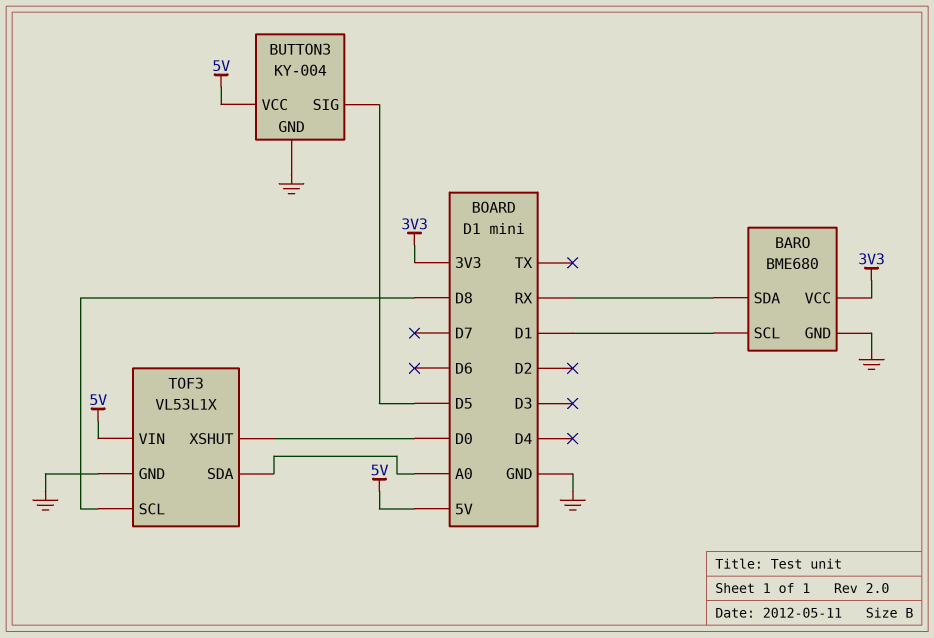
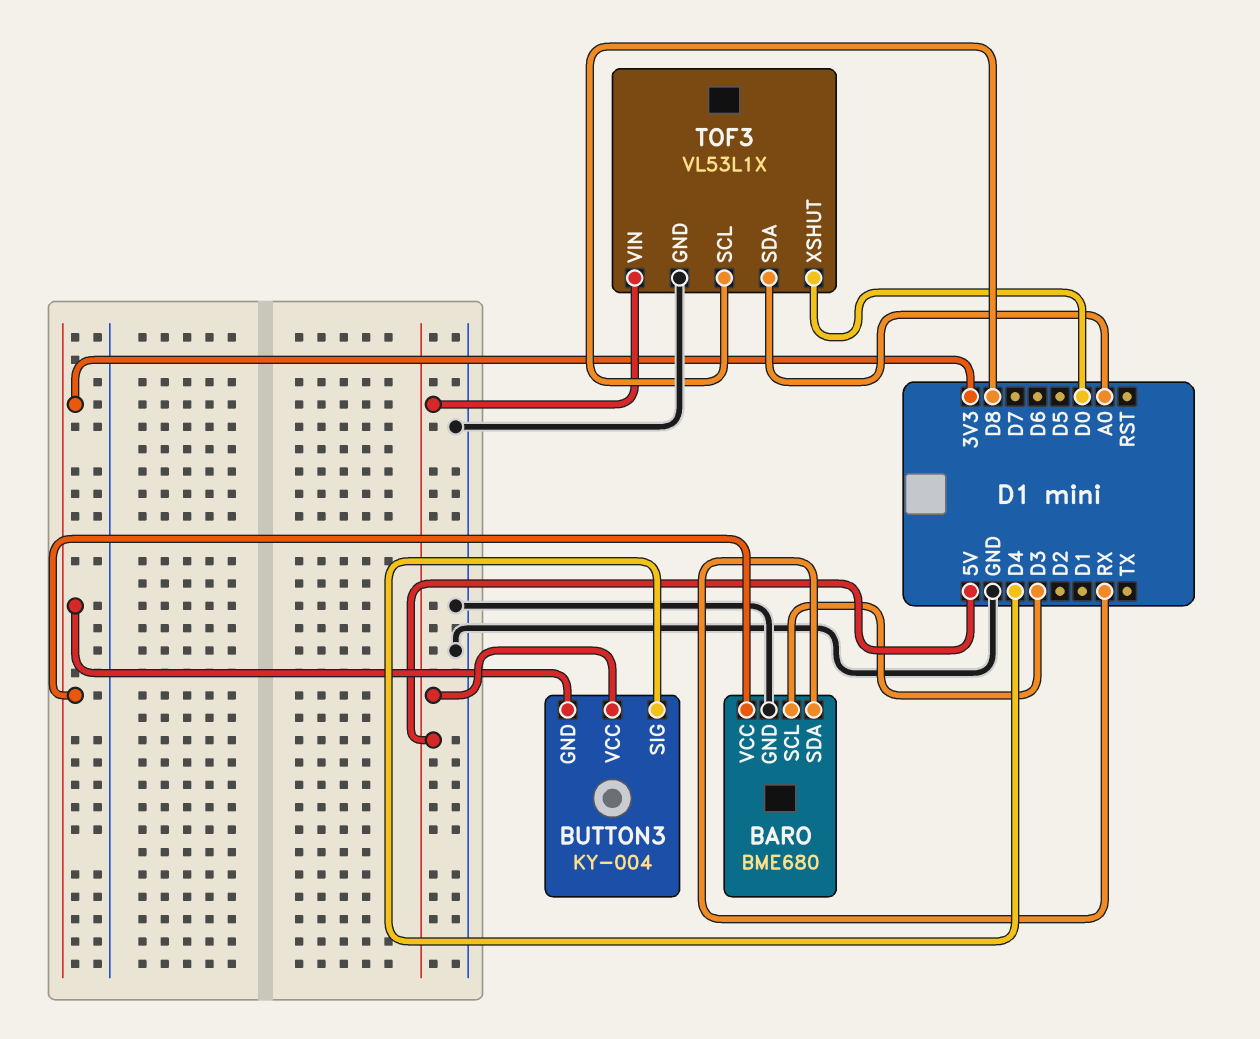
BARO pin SCL: D1 -> D3
BUTTON3 pin GND: GND -> 3V3
BUTTON3 pin SIG: D5 -> D4

